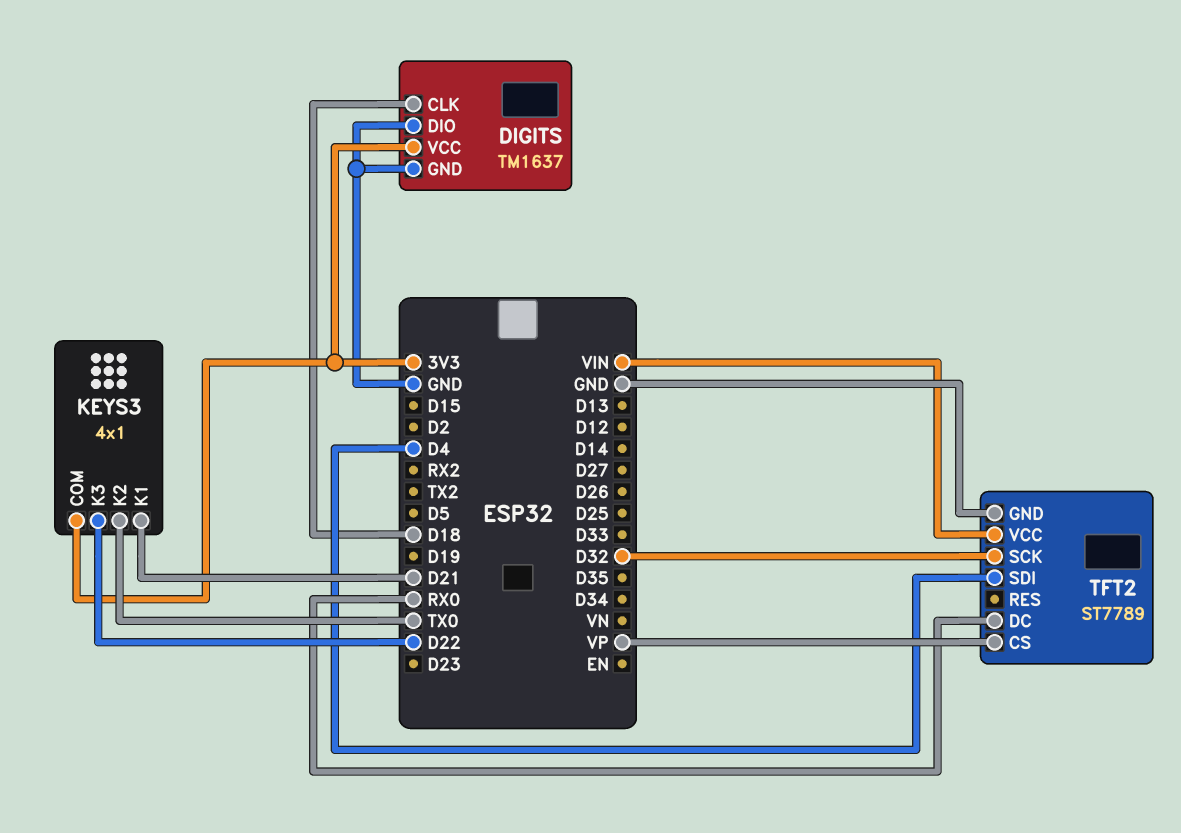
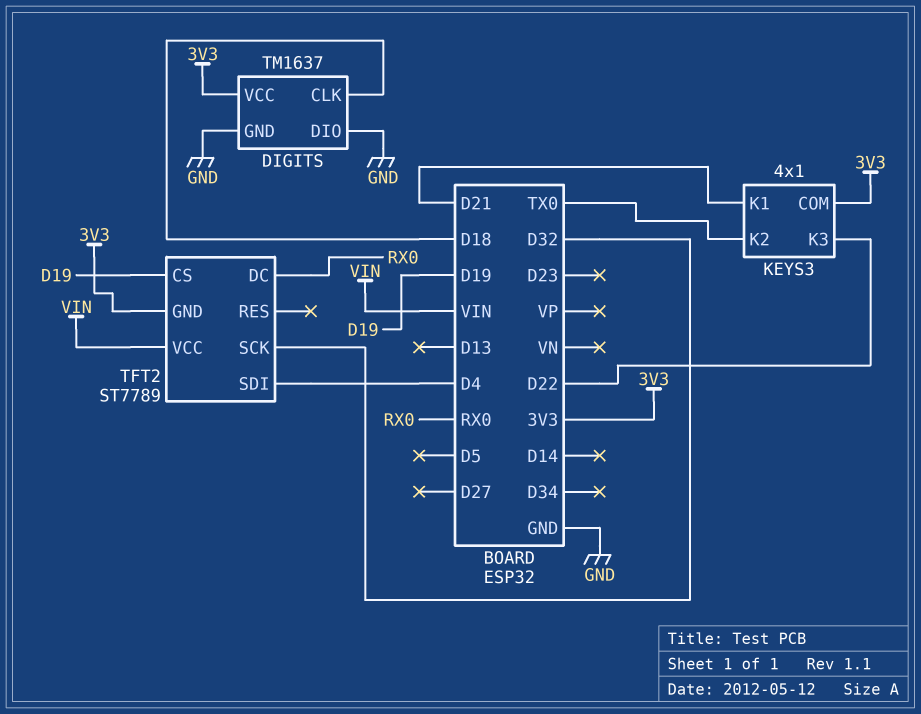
TFT2 pin CS: VP -> D19
TFT2 pin GND: GND -> 3V3

